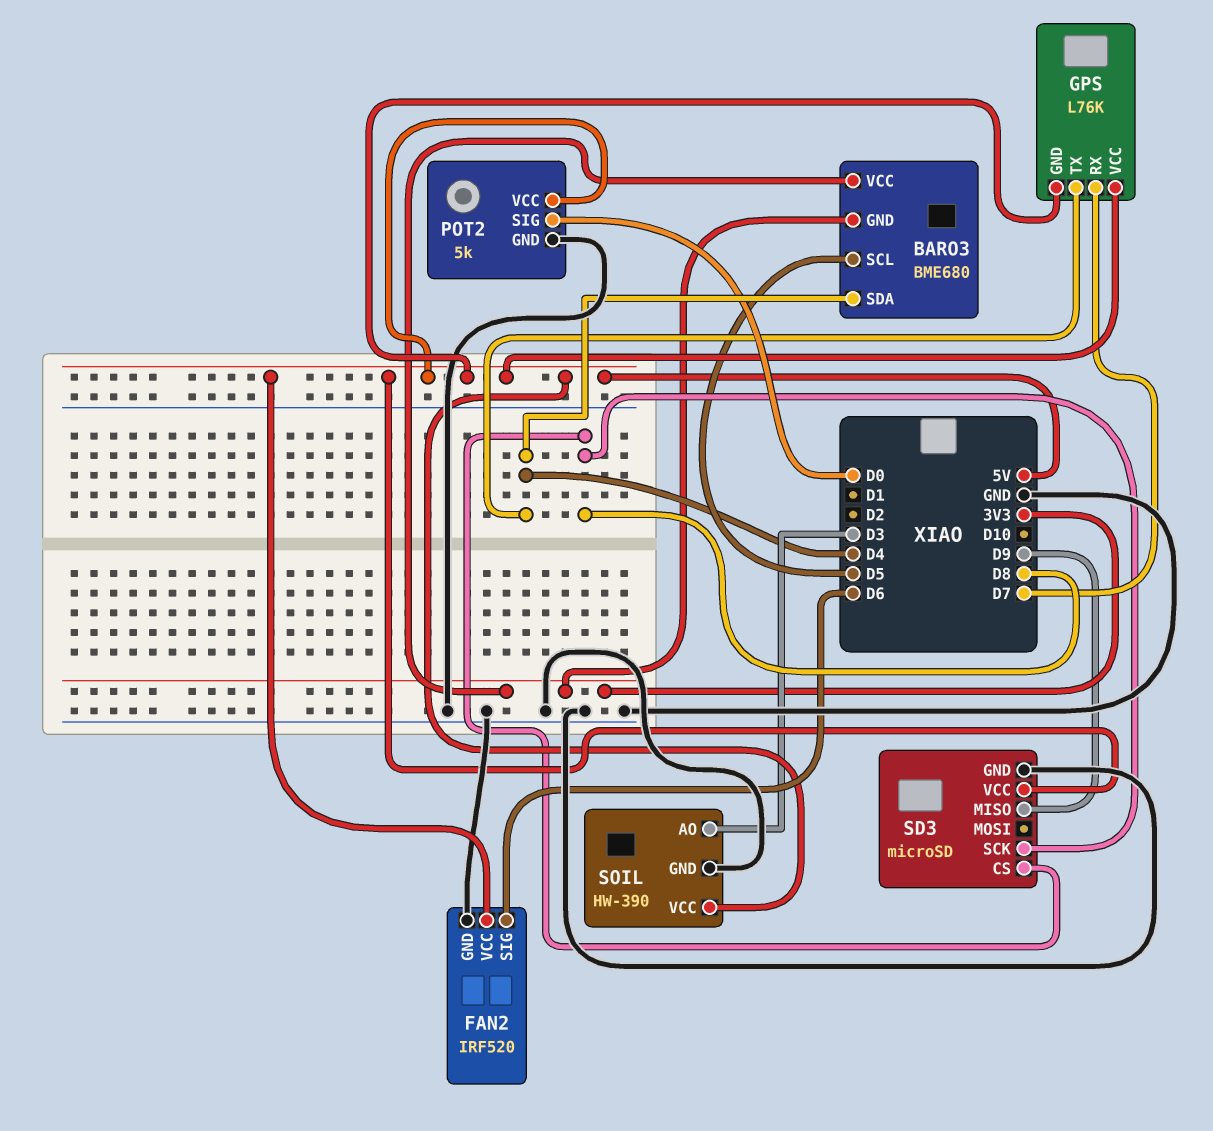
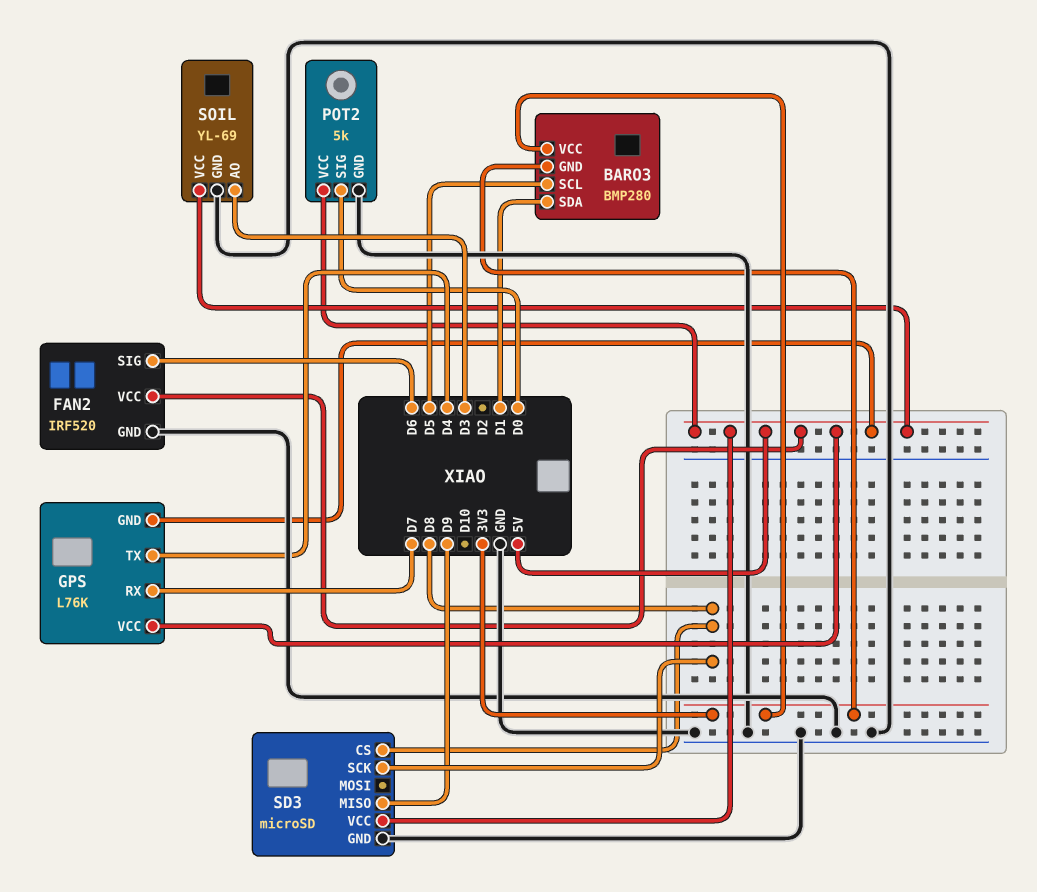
BARO3: BME680 -> BMP280
BARO3 pin SDA: D4 -> D1
SOIL: HW-390 -> YL-69

